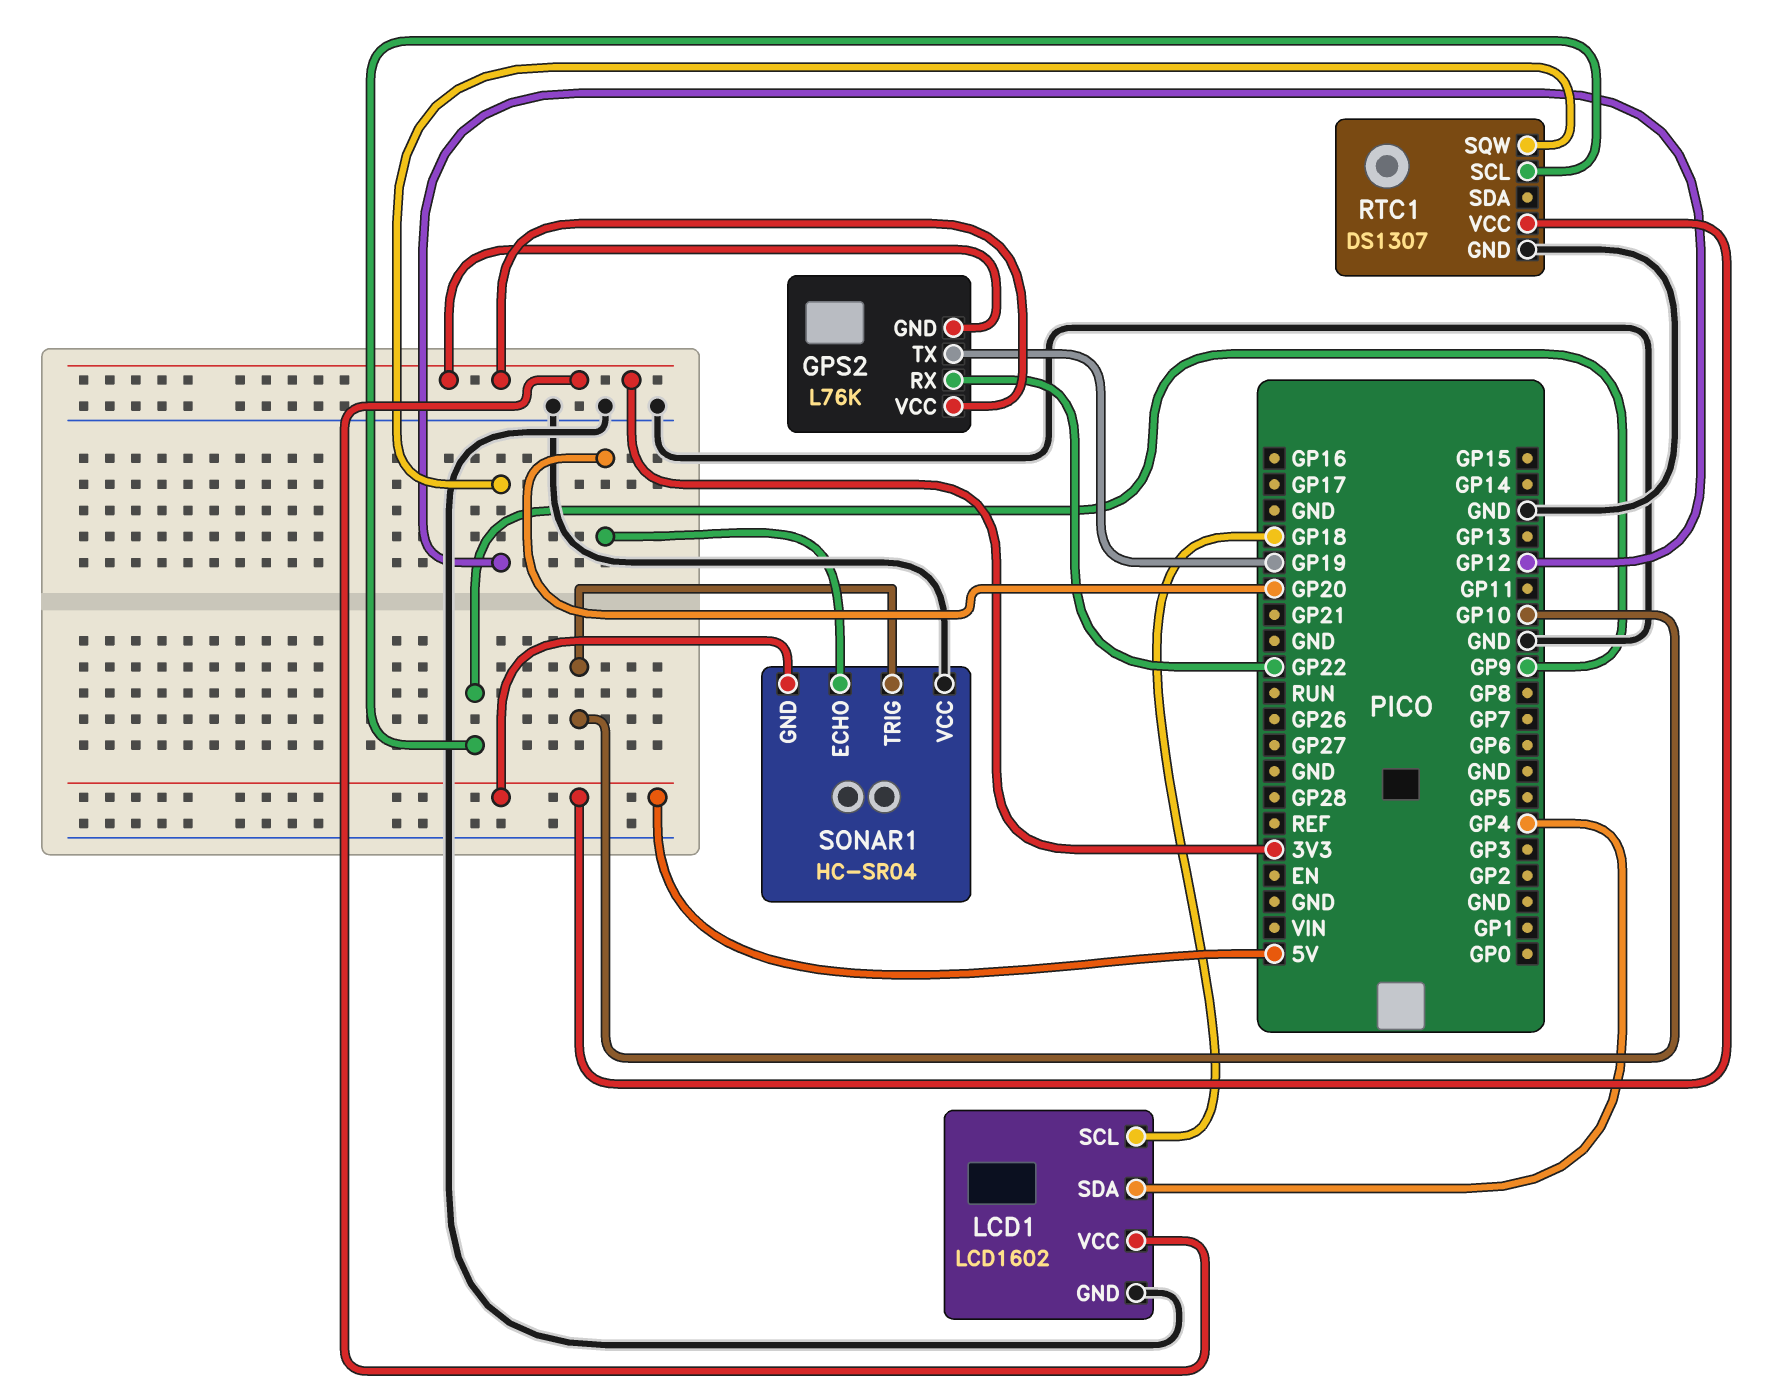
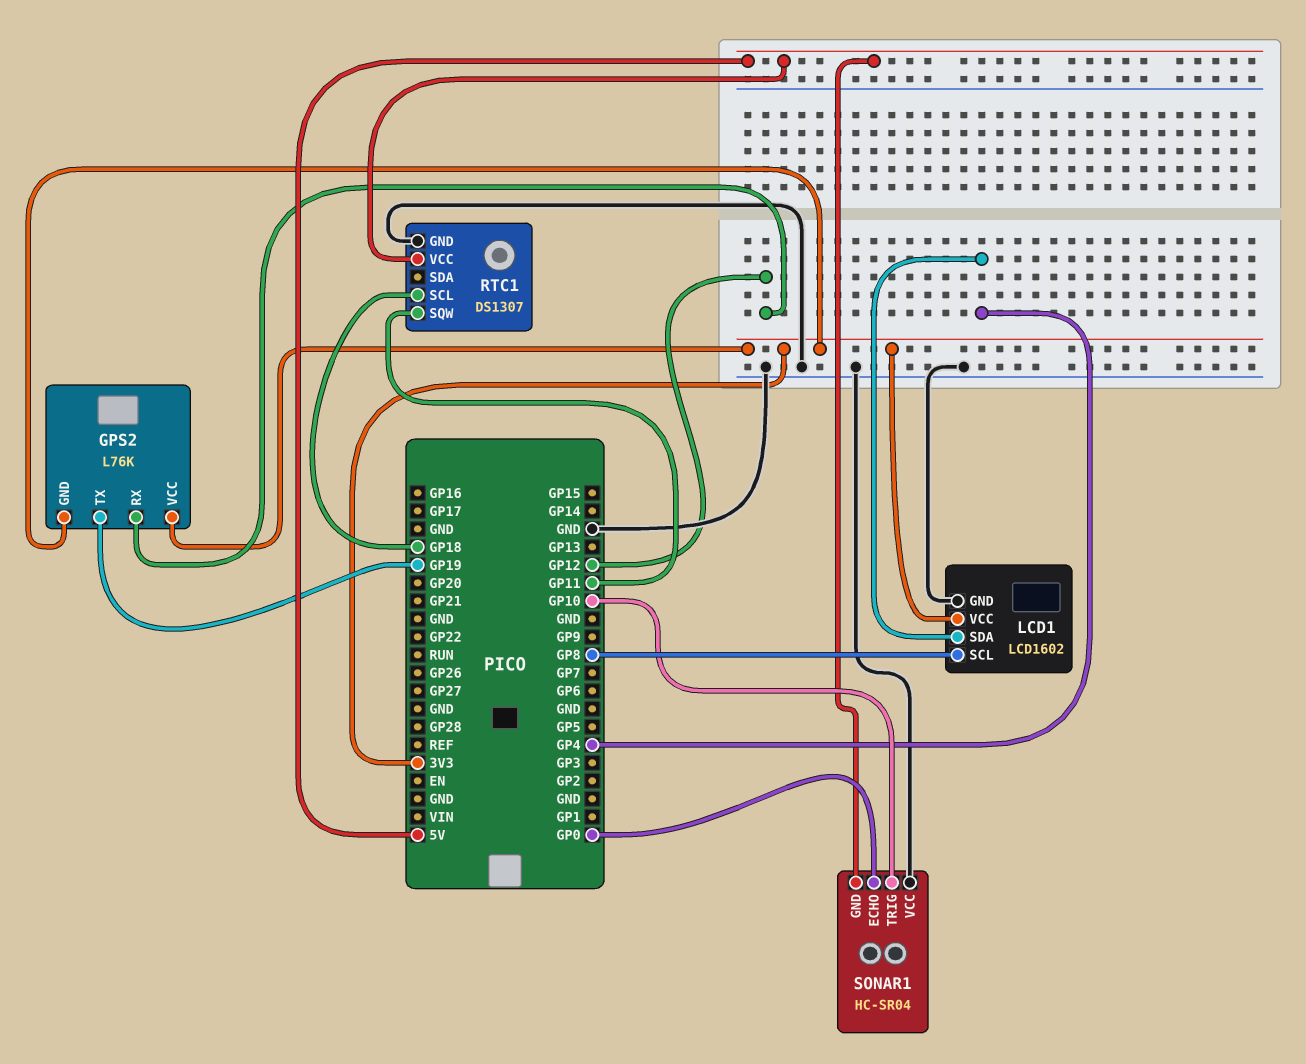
GPS2 pin RX: GP22 -> GP12
LCD1 pin SCL: GP18 -> GP8
RTC1 pin SCL: GP9 -> GP18
RTC1 pin SQW: GP12 -> GP11
SONAR1 pin ECHO: GP20 -> GP0

